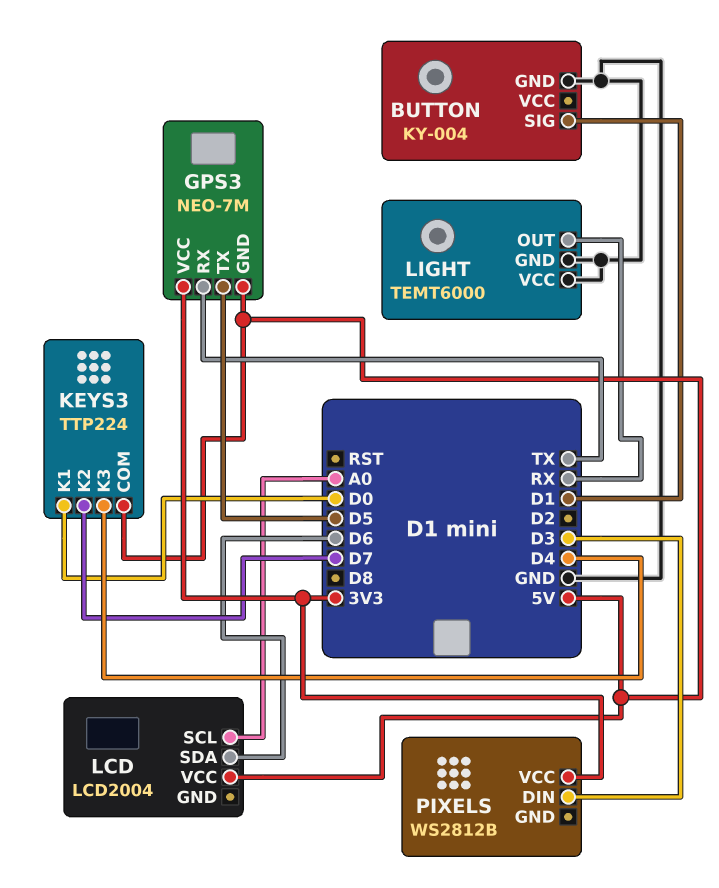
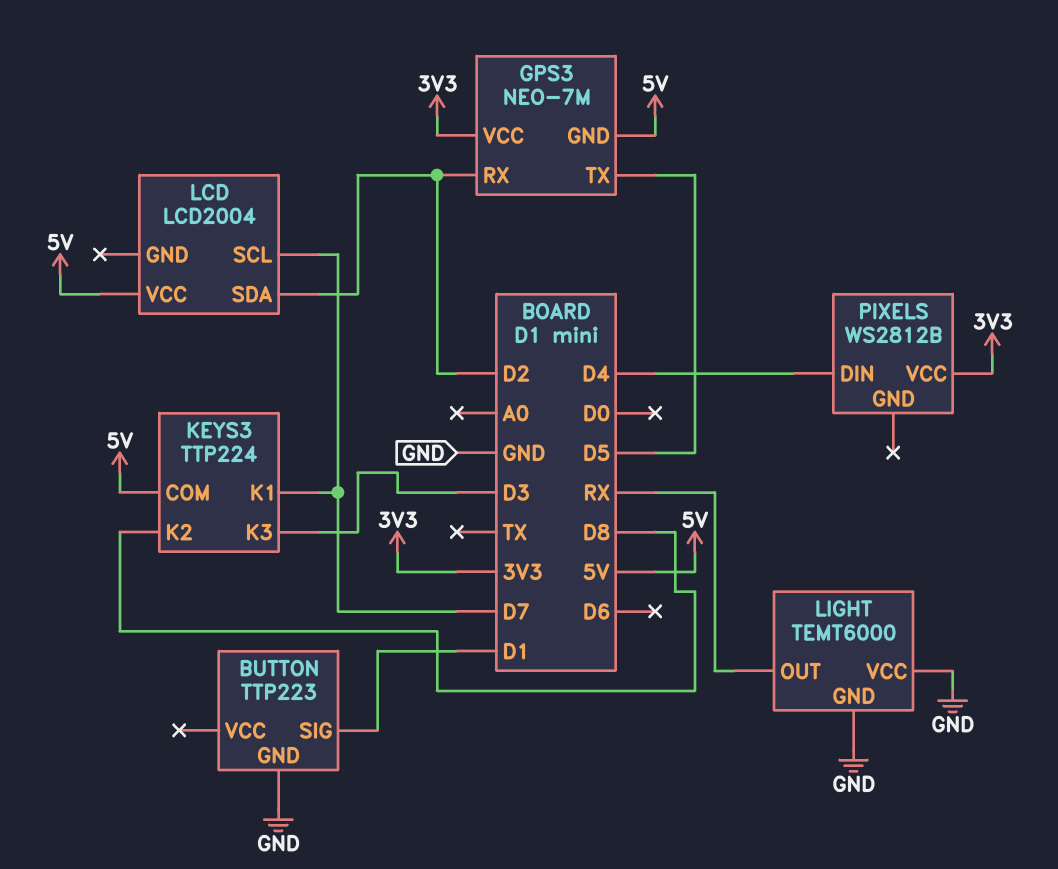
BUTTON: KY-004 -> TTP223
GPS3 pin RX: TX -> D2
KEYS3 pin K1: D0 -> D7
KEYS3 pin K2: D7 -> D8
KEYS3 pin K3: D4 -> D3
LCD pin SCL: A0 -> D7
LCD pin SDA: D6 -> D2
PIXELS pin DIN: D3 -> D4

